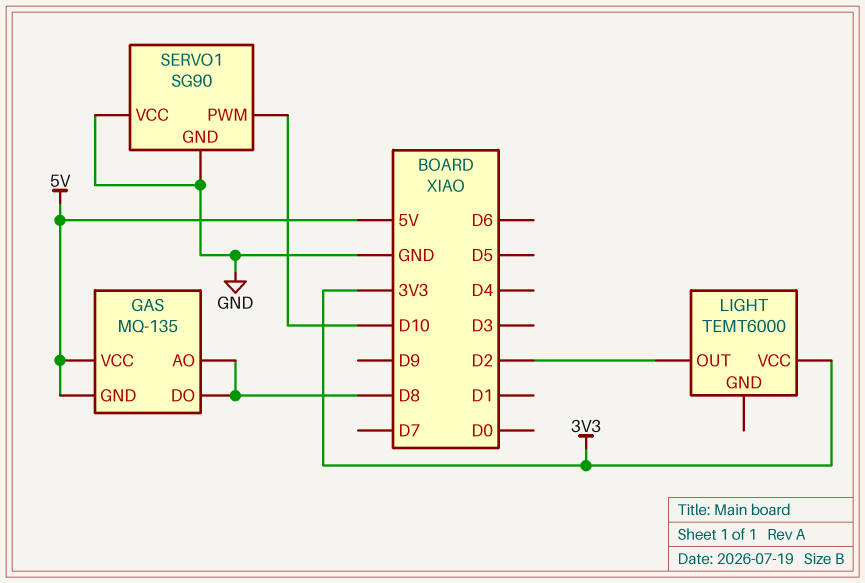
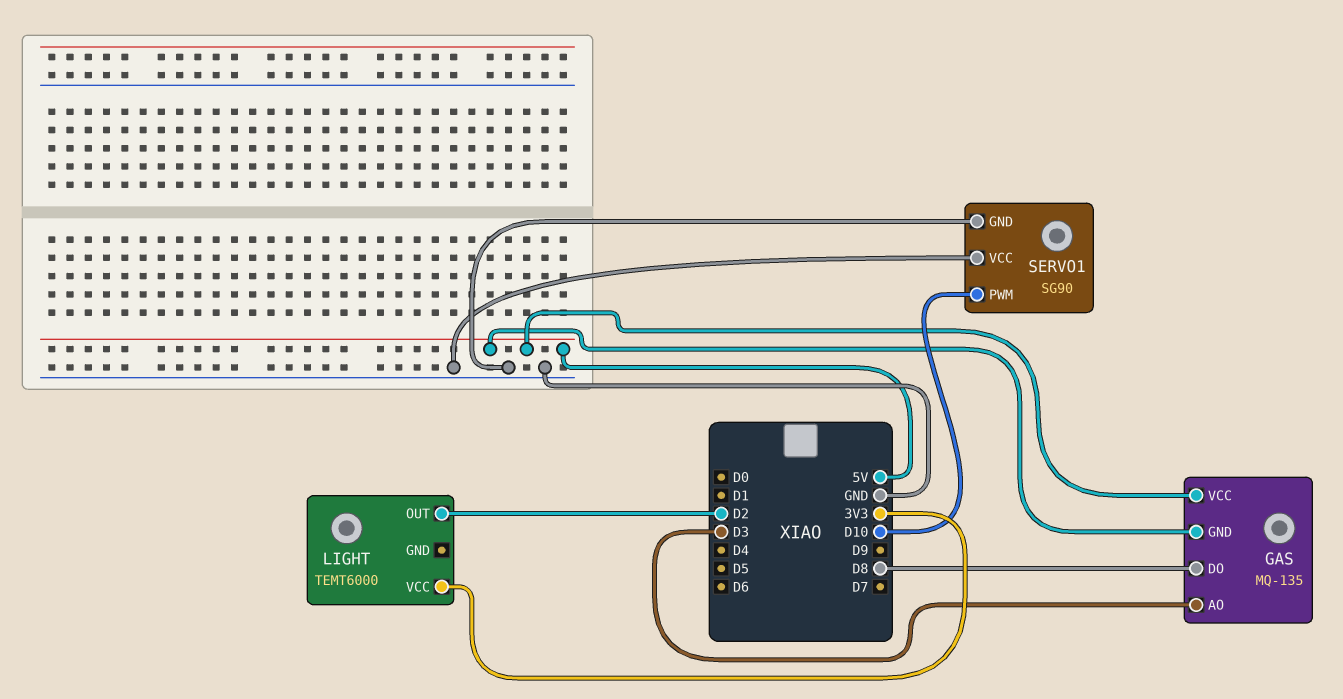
GAS pin AO: D8 -> D3

